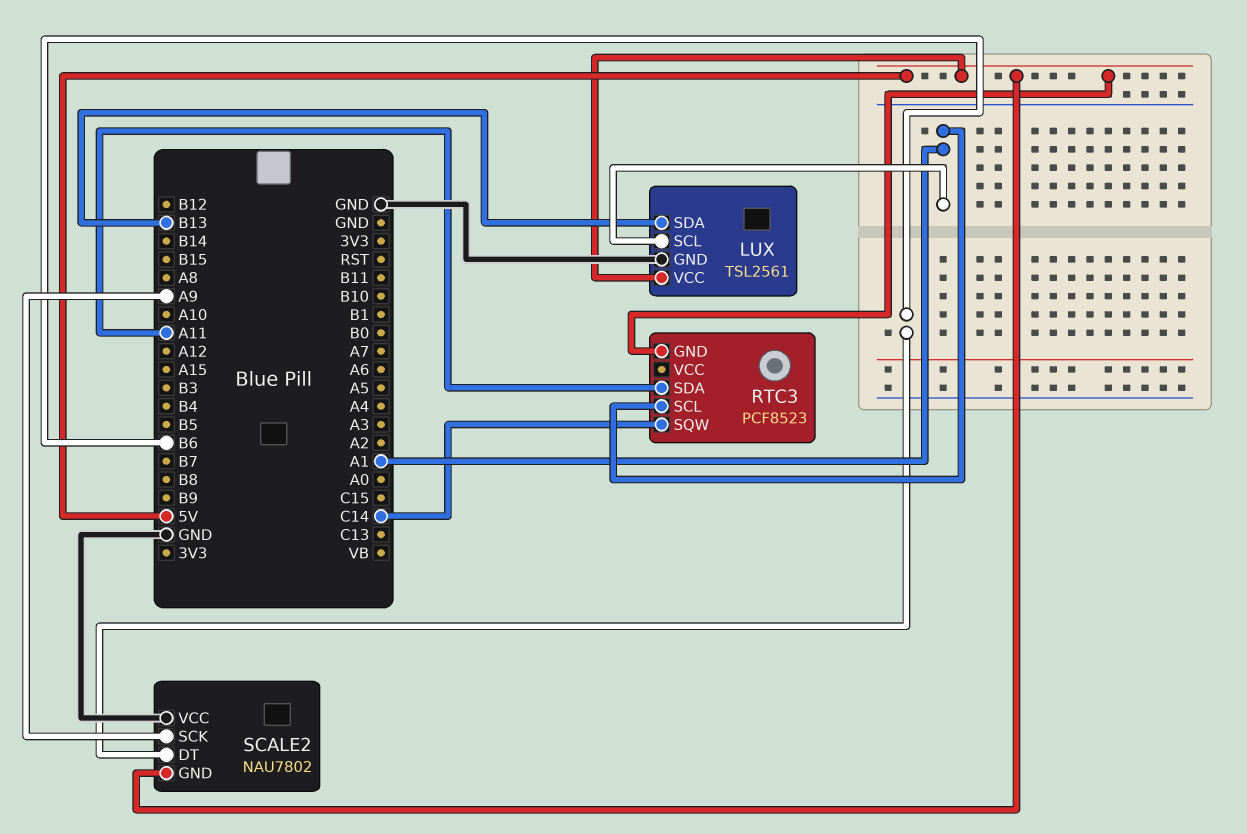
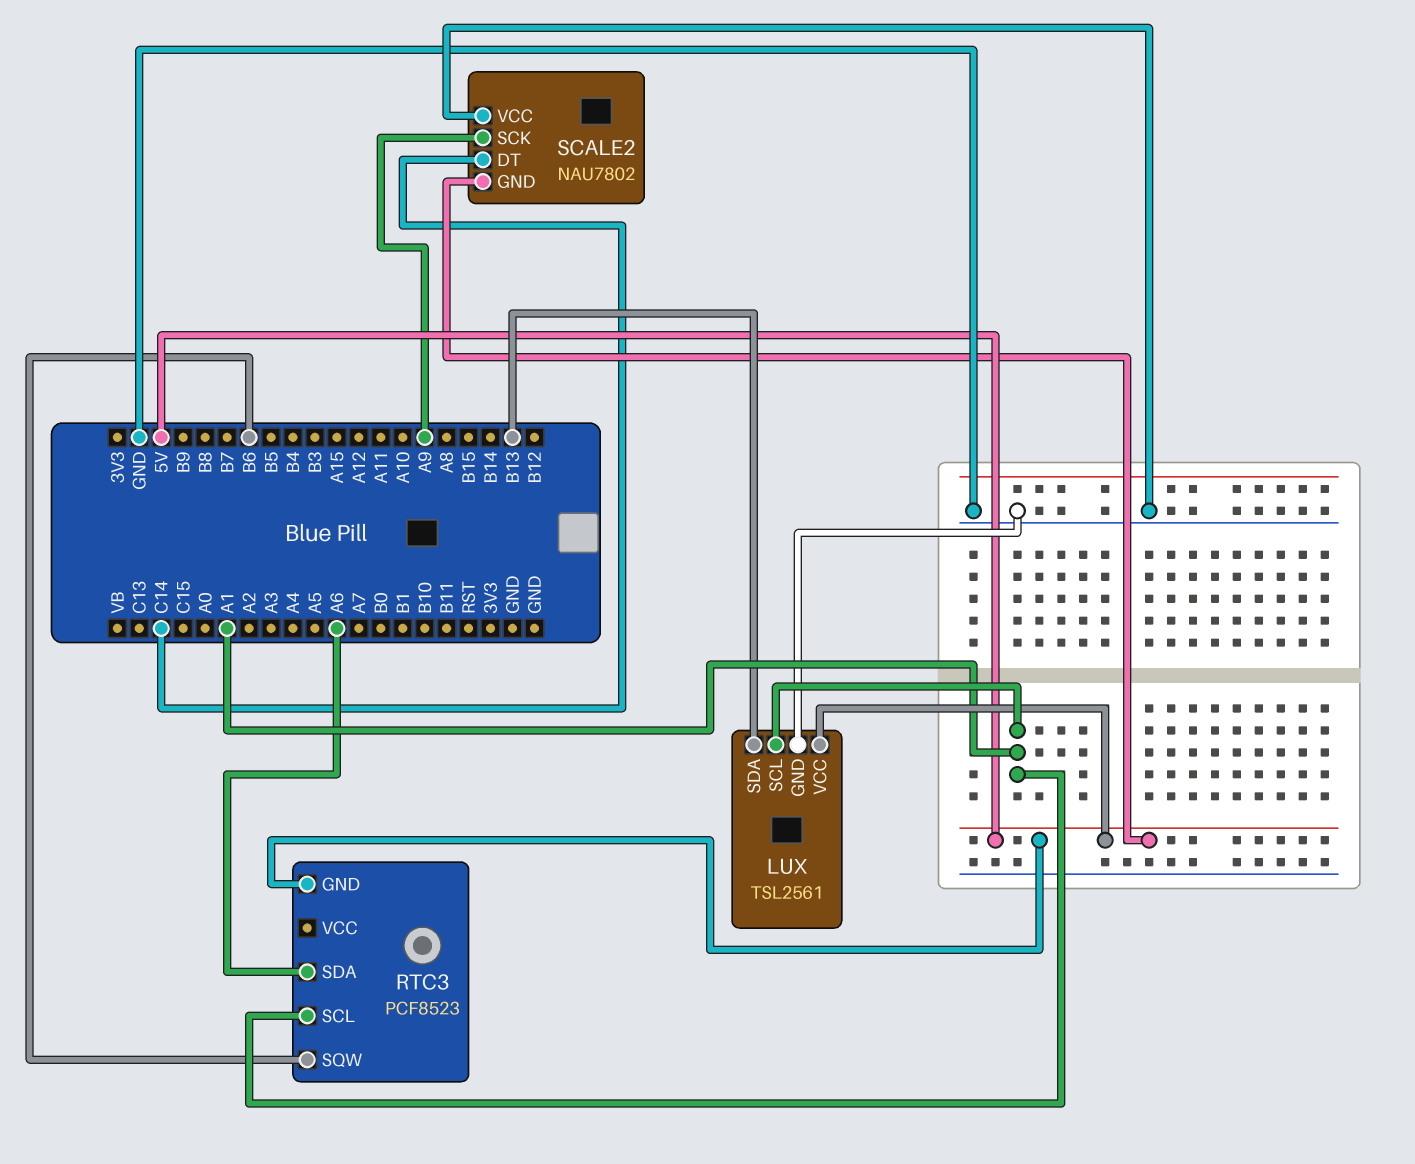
RTC3 pin SDA: A11 -> A6
RTC3 pin SQW: C14 -> B6
SCALE2 pin DT: B6 -> C14

